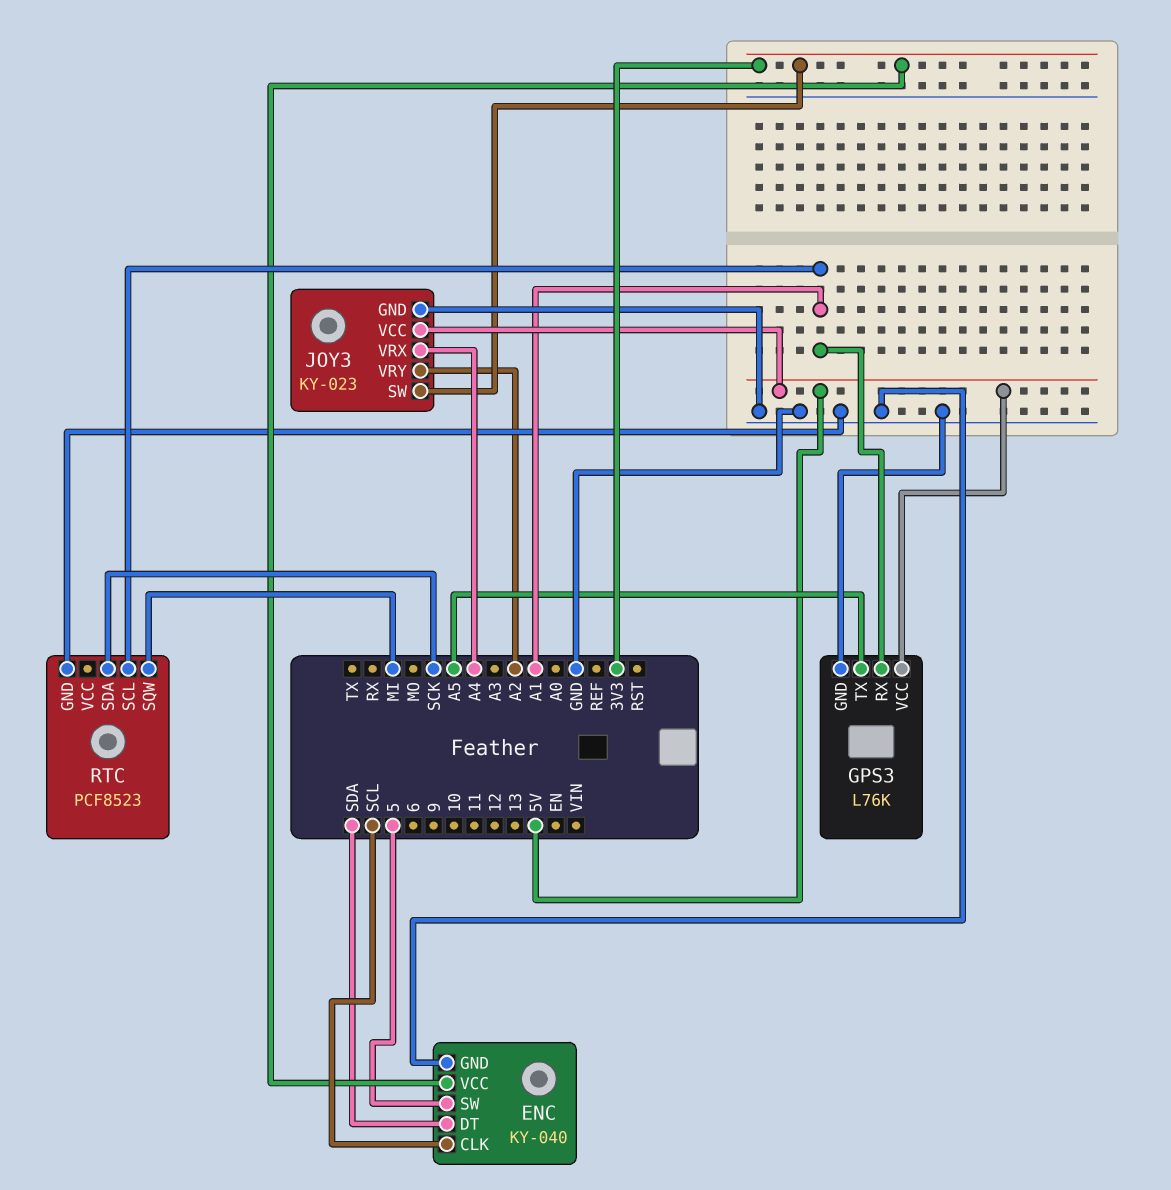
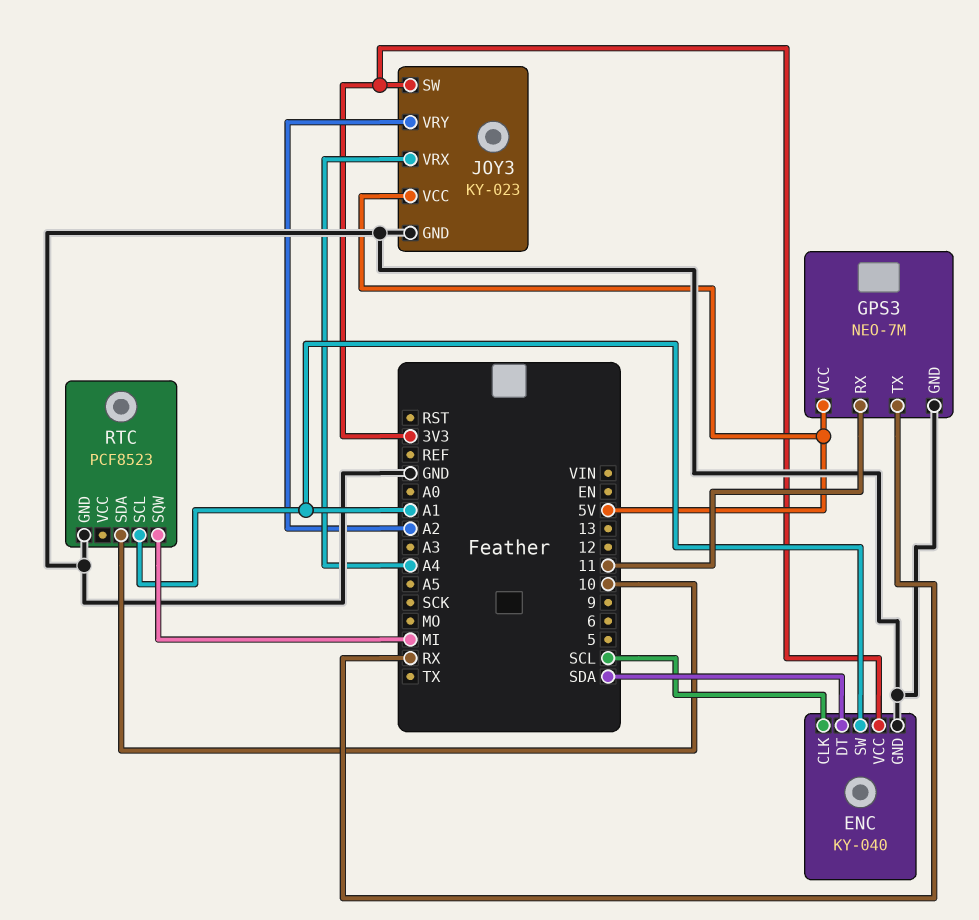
ENC pin SW: 5 -> A1
GPS3: L76K -> NEO-7M
GPS3 pin RX: A1 -> 11
GPS3 pin TX: A5 -> RX
RTC pin SDA: SCK -> 10

